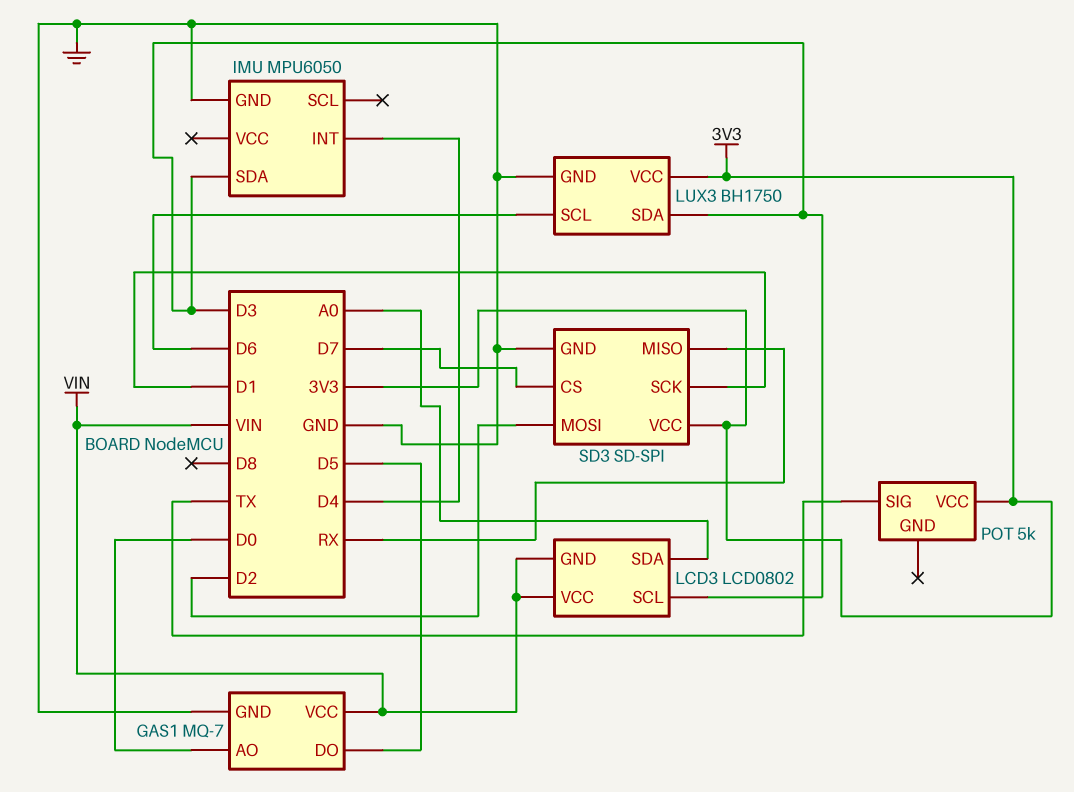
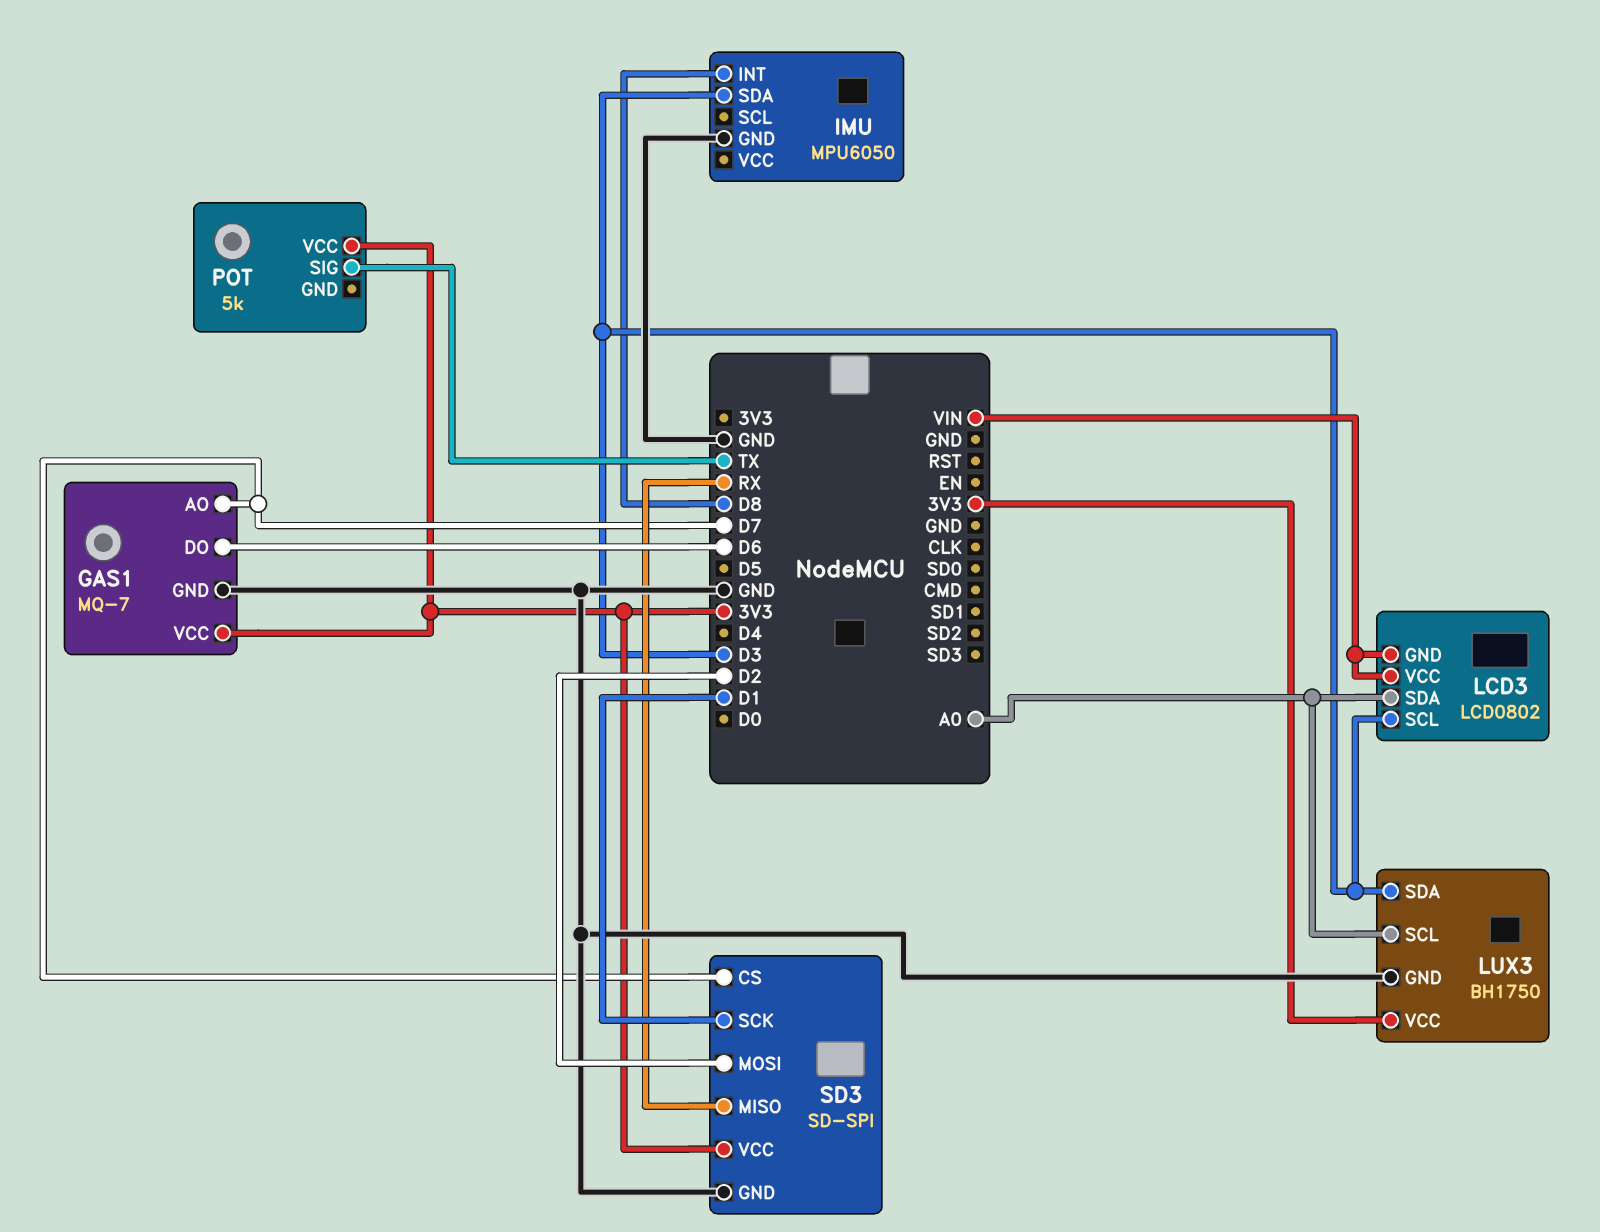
GAS1 pin AO: D0 -> D7
GAS1 pin DO: D5 -> D6
GAS1 pin VCC: VIN -> 3V3
IMU pin INT: D4 -> D8
LUX3 pin SCL: D6 -> A0

